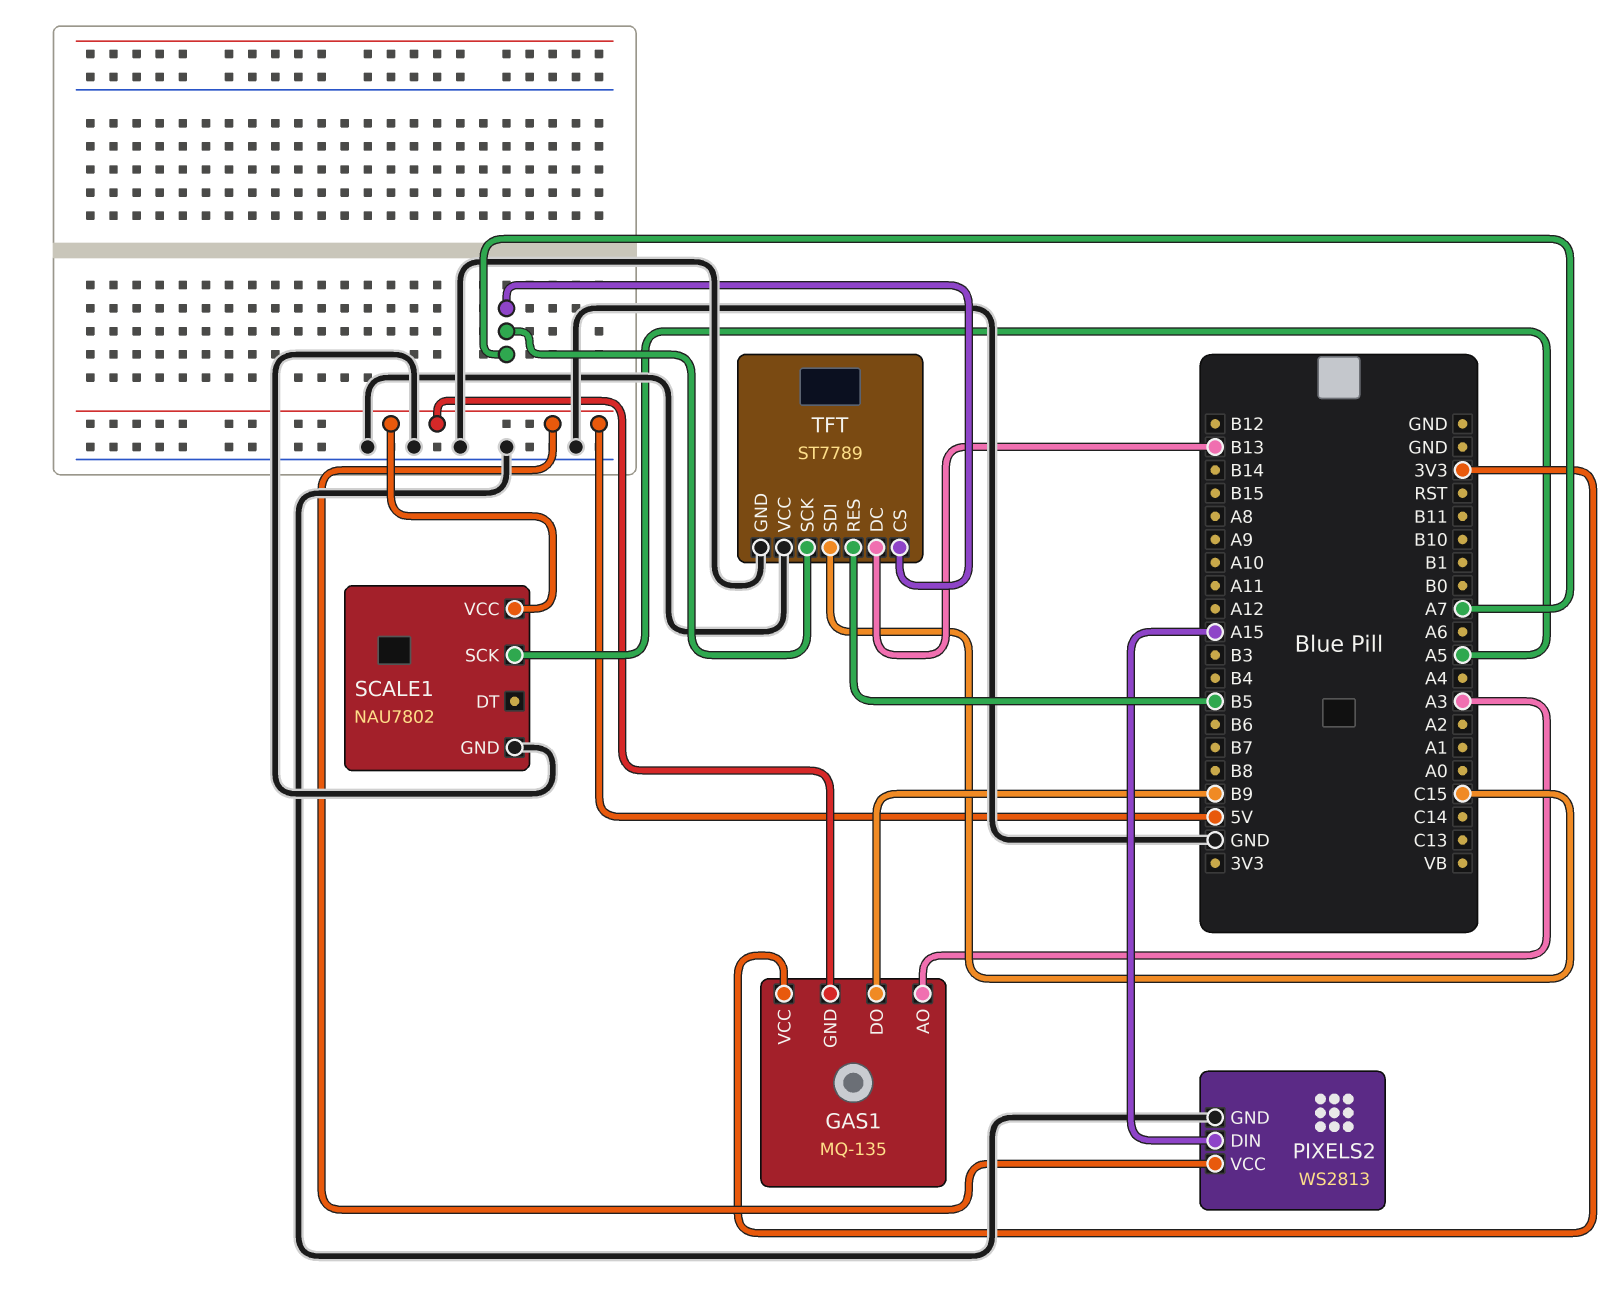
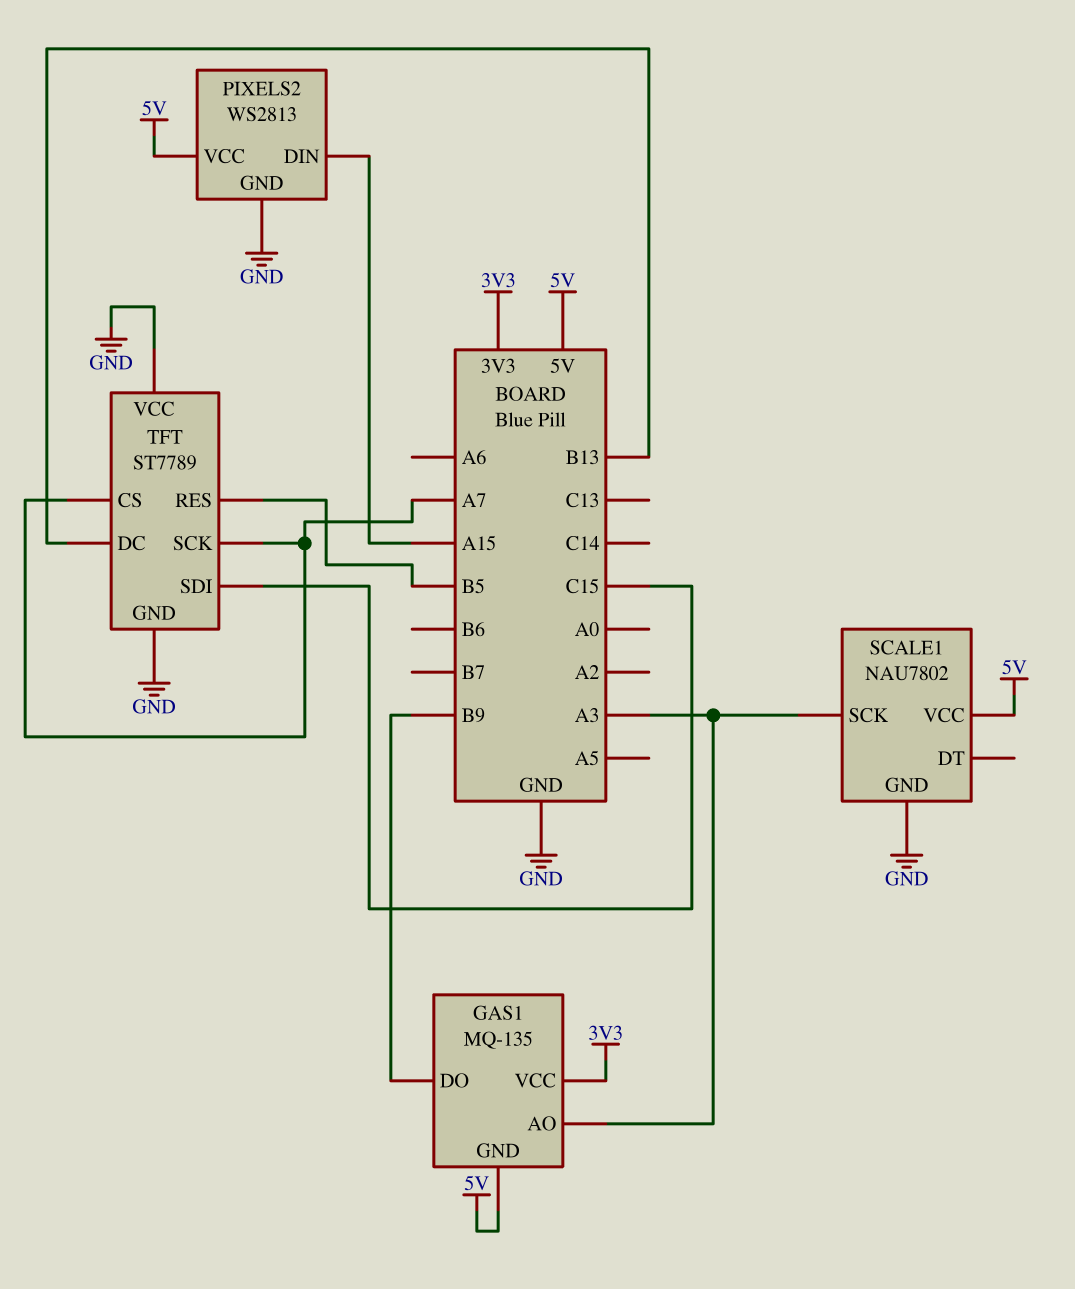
SCALE1 pin SCK: A5 -> A3

